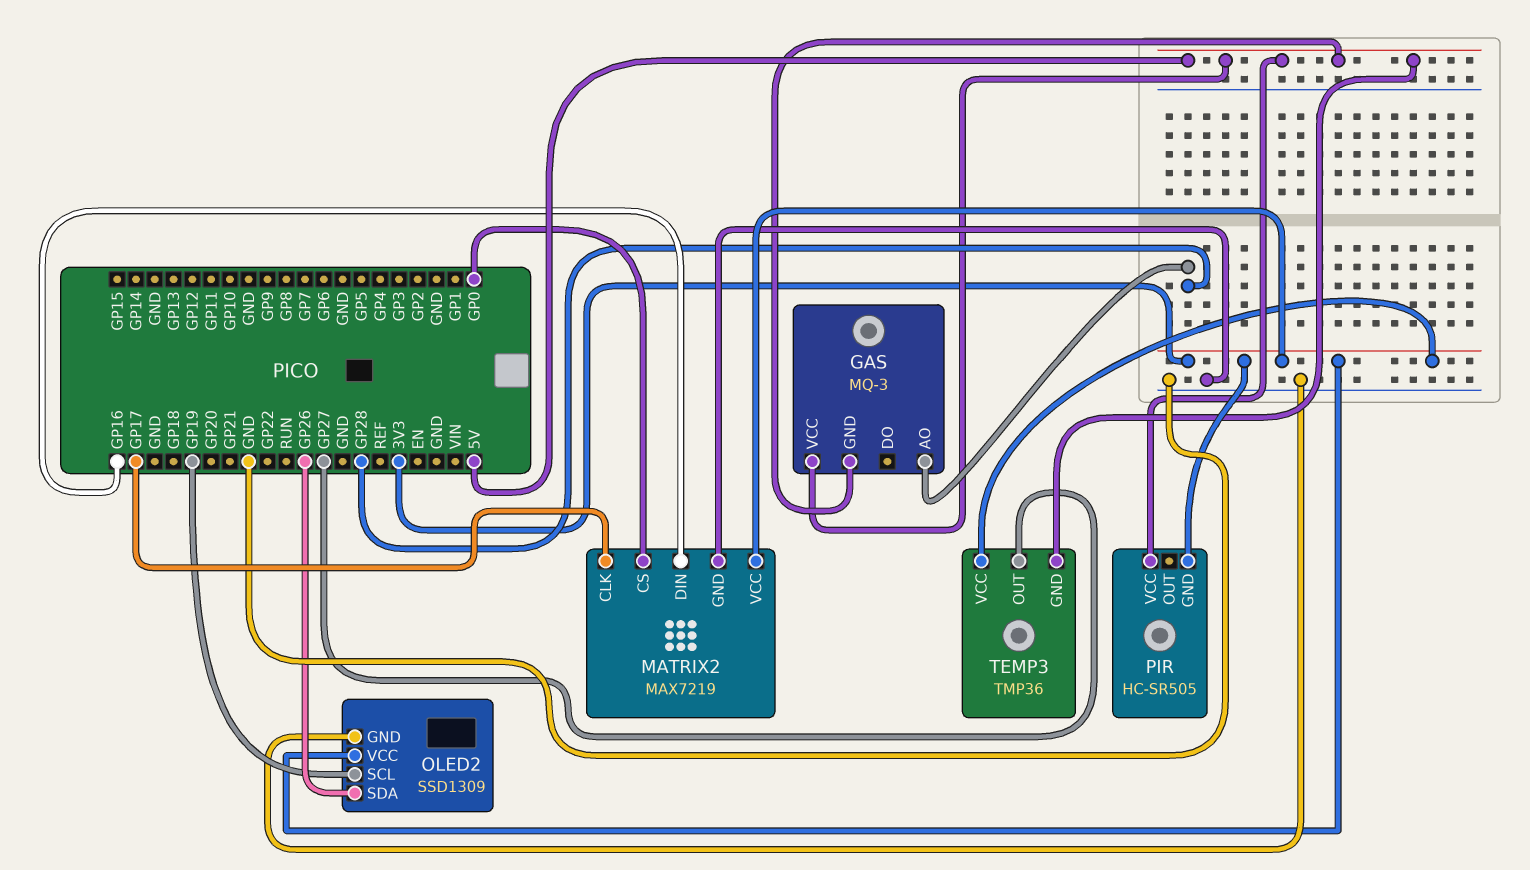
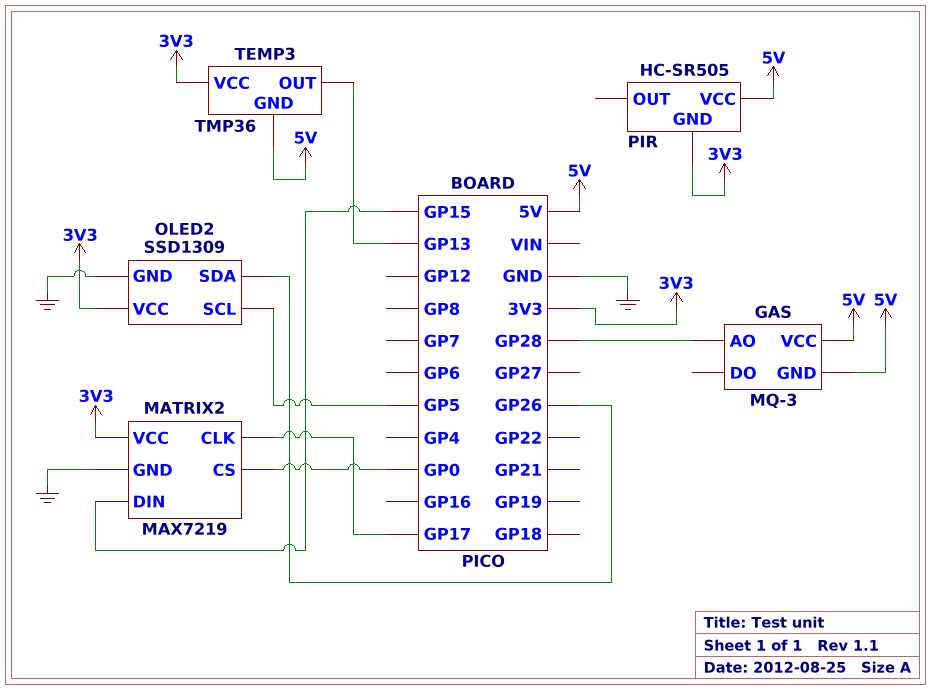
MATRIX2 pin DIN: GP16 -> GP15
OLED2 pin SCL: GP19 -> GP5
TEMP3 pin OUT: GP27 -> GP13

